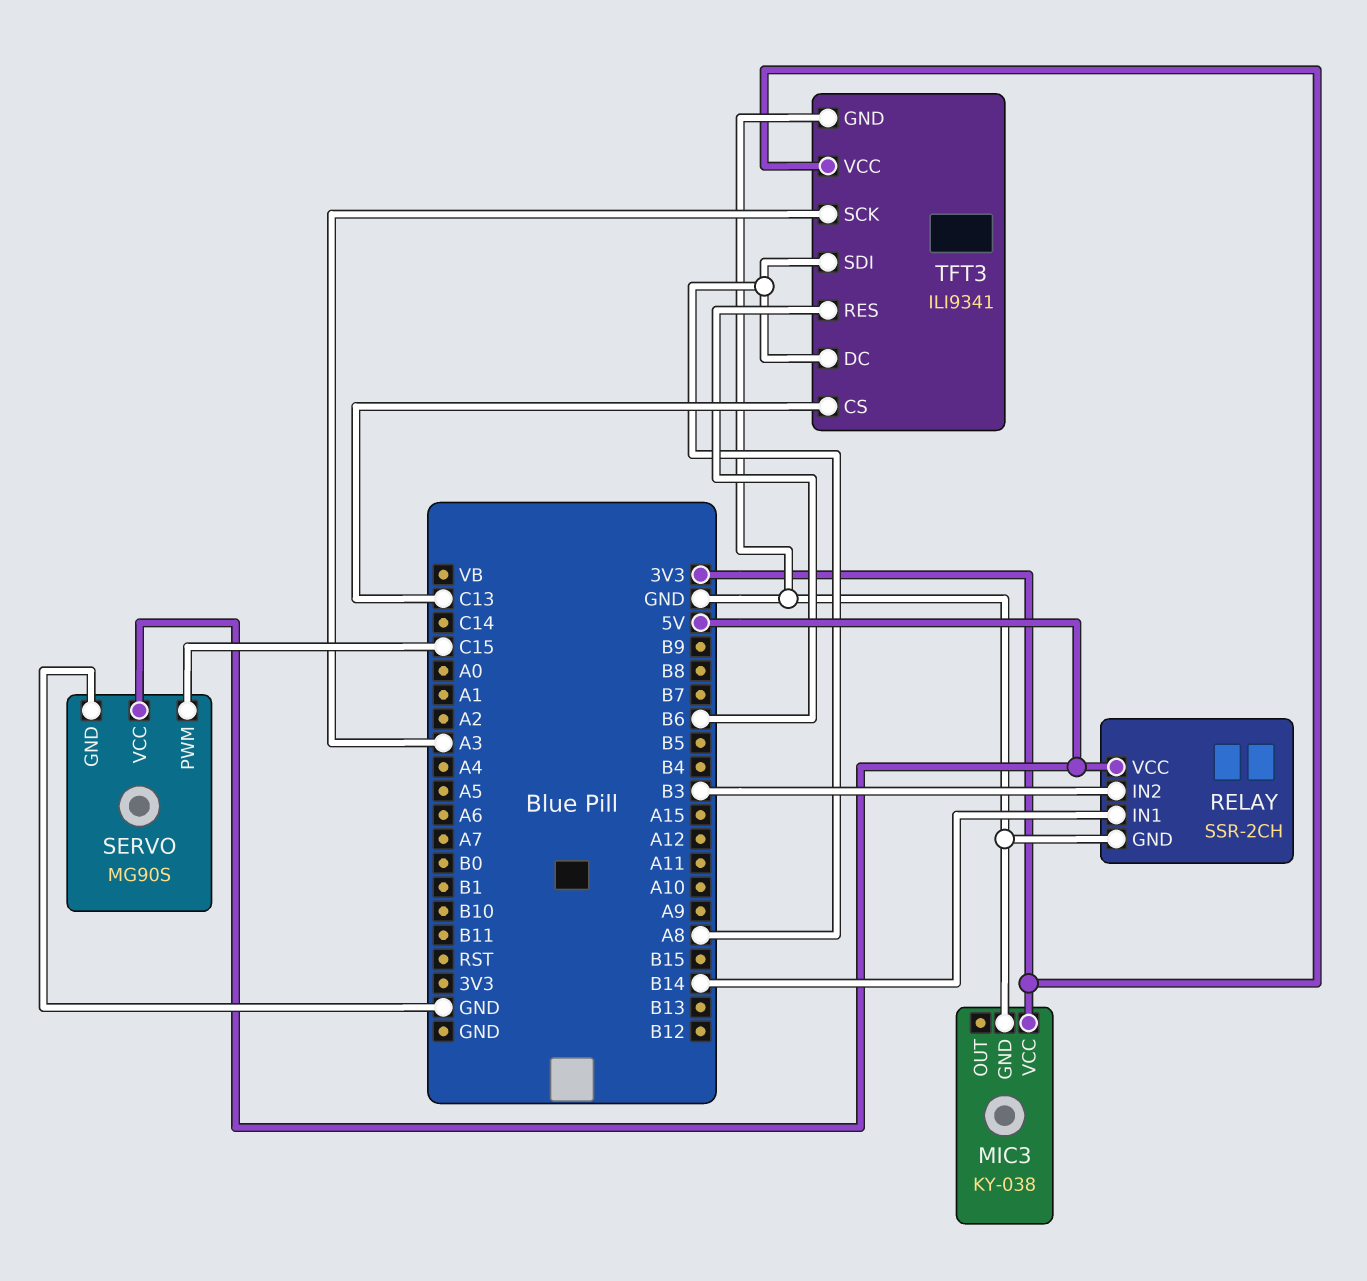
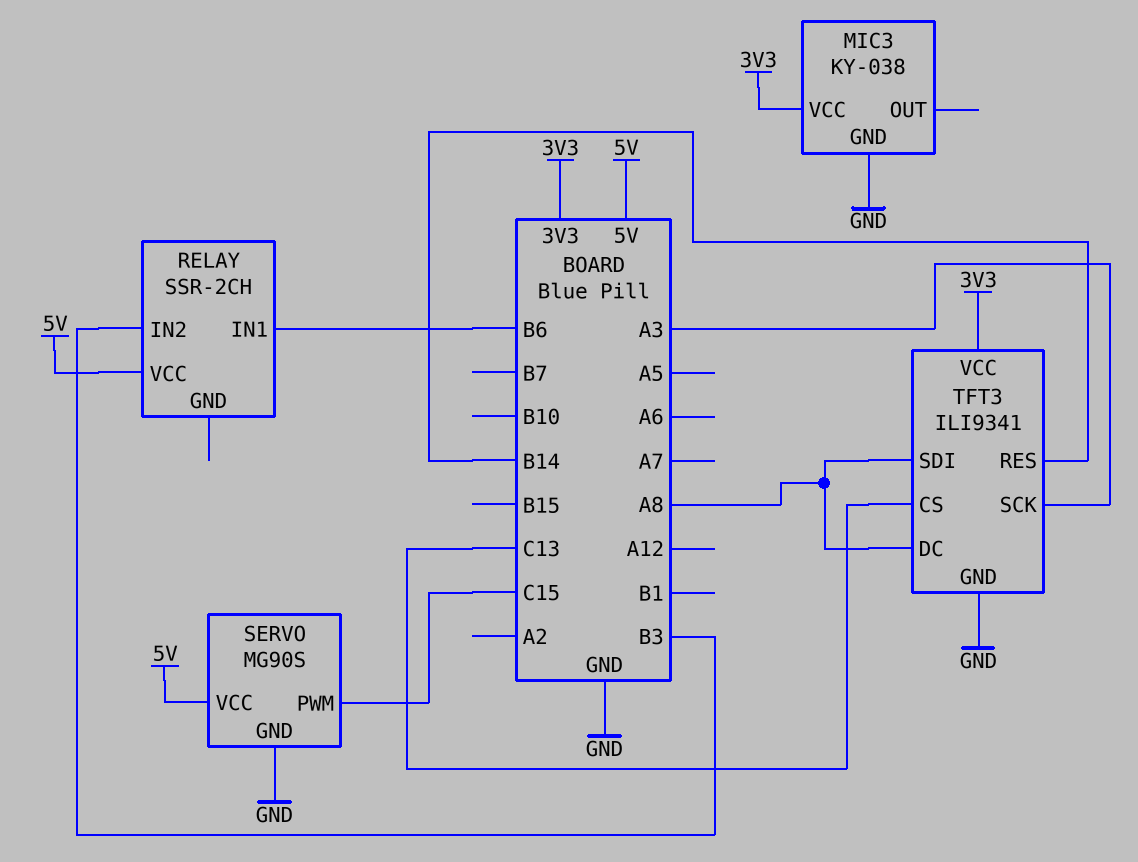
RELAY pin GND: GND -> none
RELAY pin IN1: B14 -> B6
TFT3 pin RES: B6 -> B14

